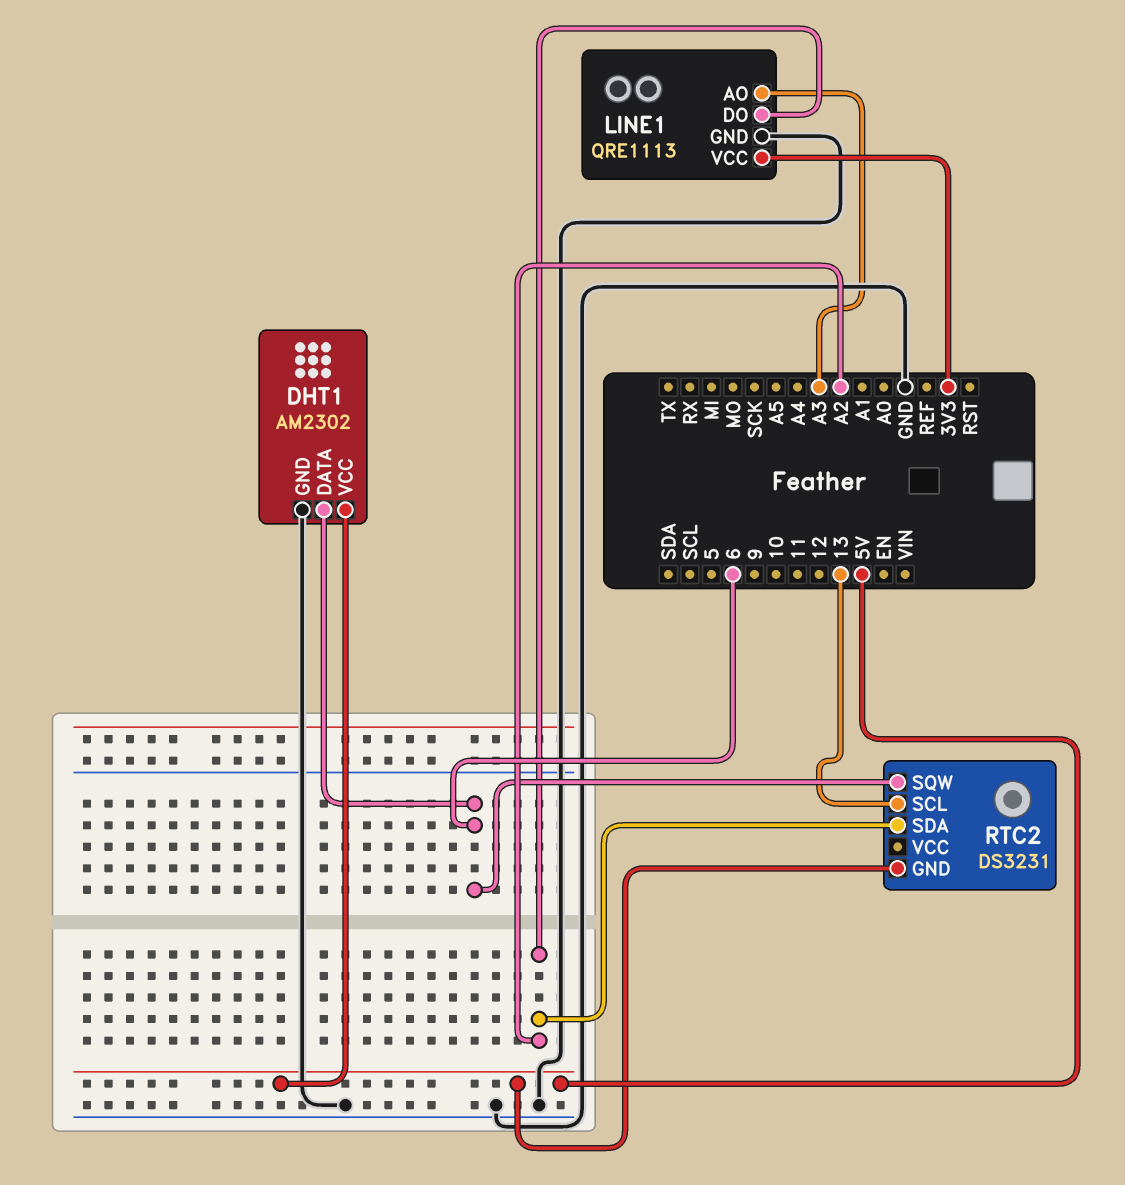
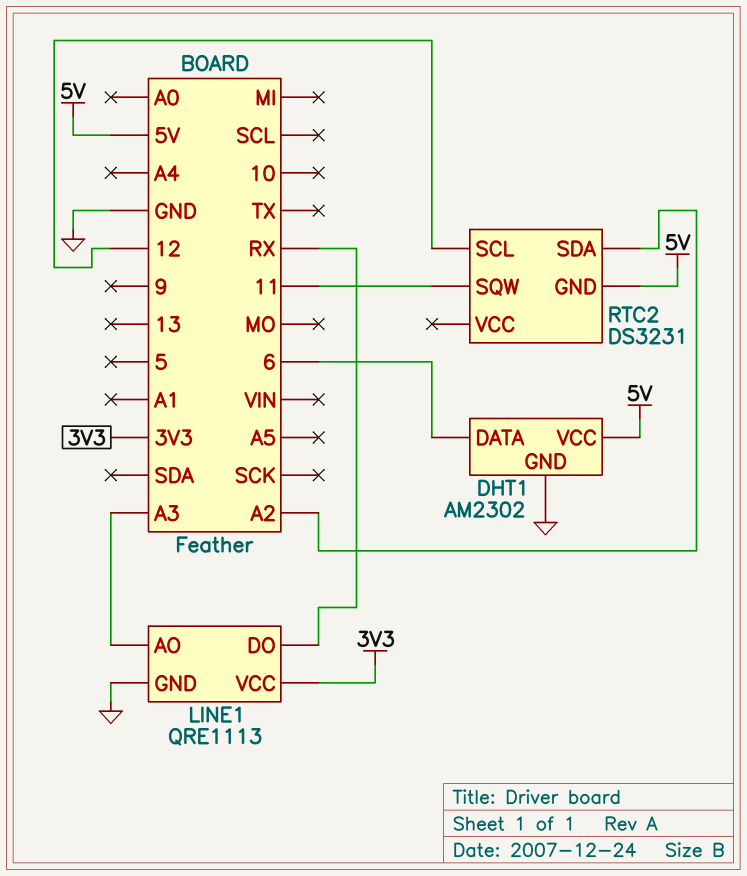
LINE1 pin DO: A2 -> RX
RTC2 pin SCL: 13 -> 12
RTC2 pin SQW: 6 -> 11

